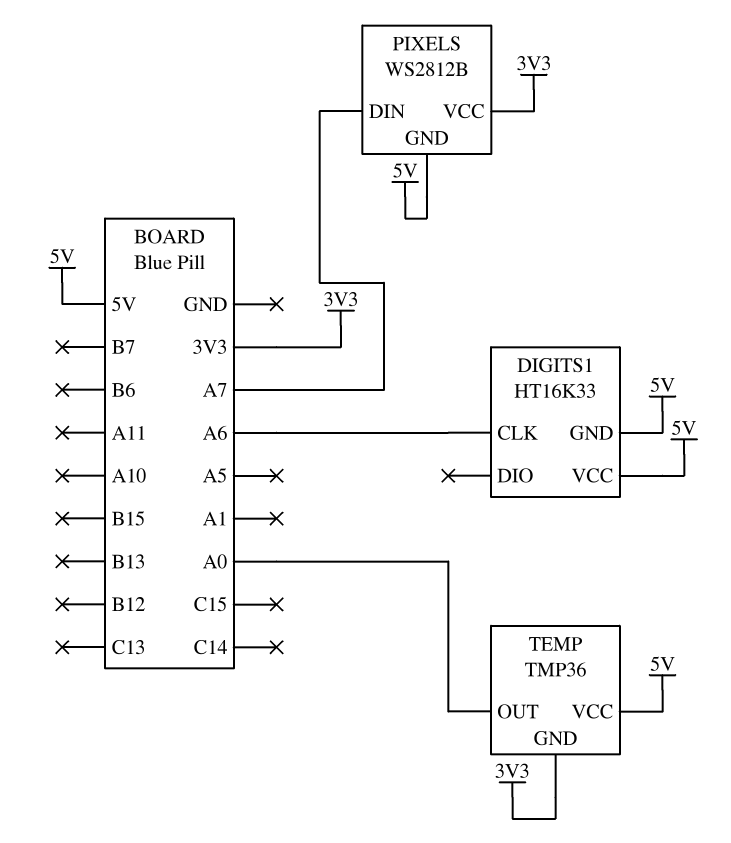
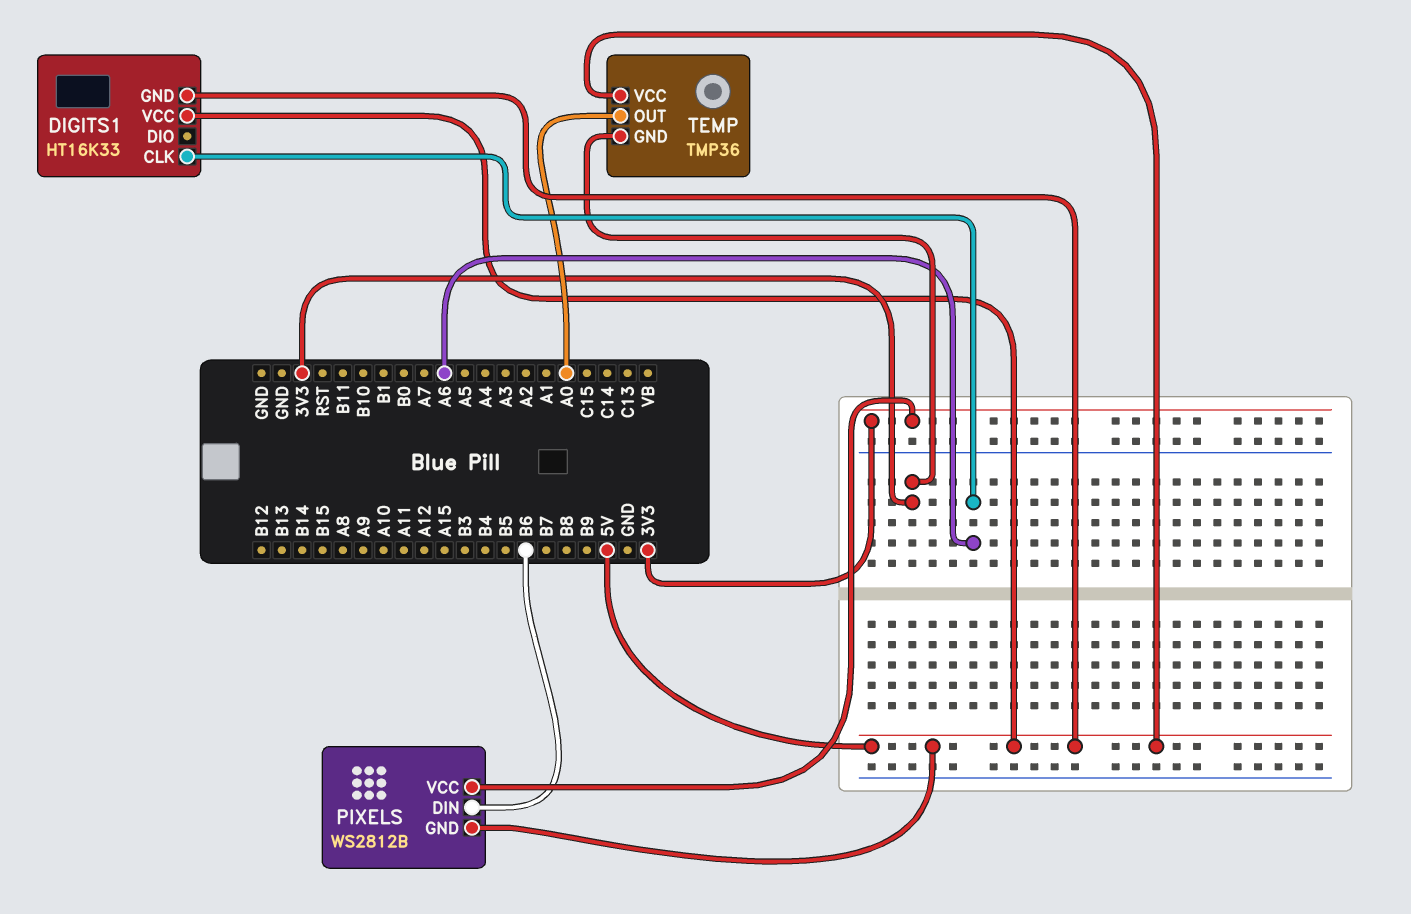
PIXELS pin DIN: A7 -> B6

